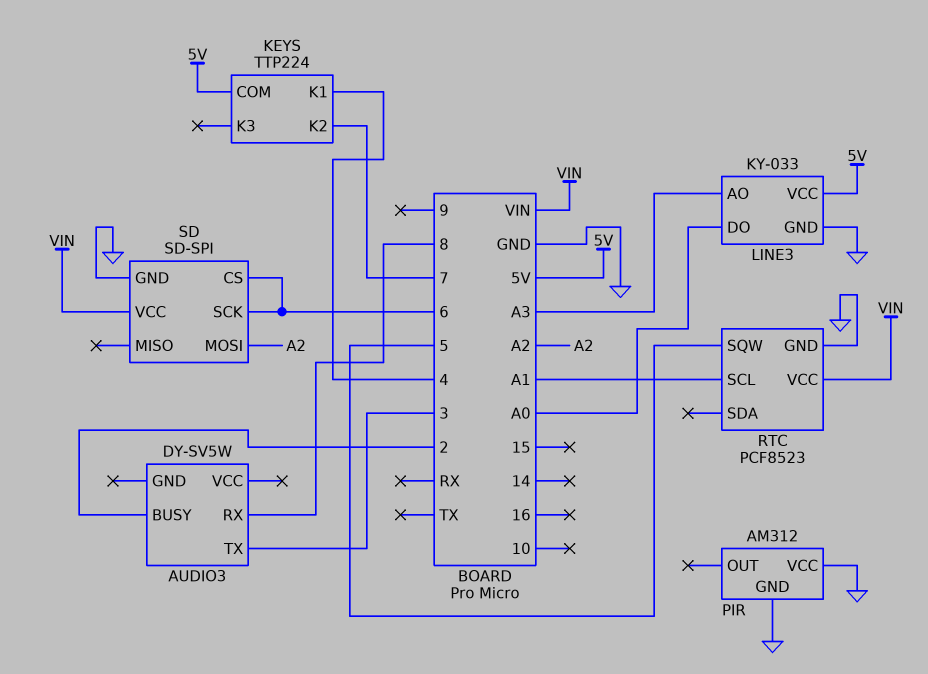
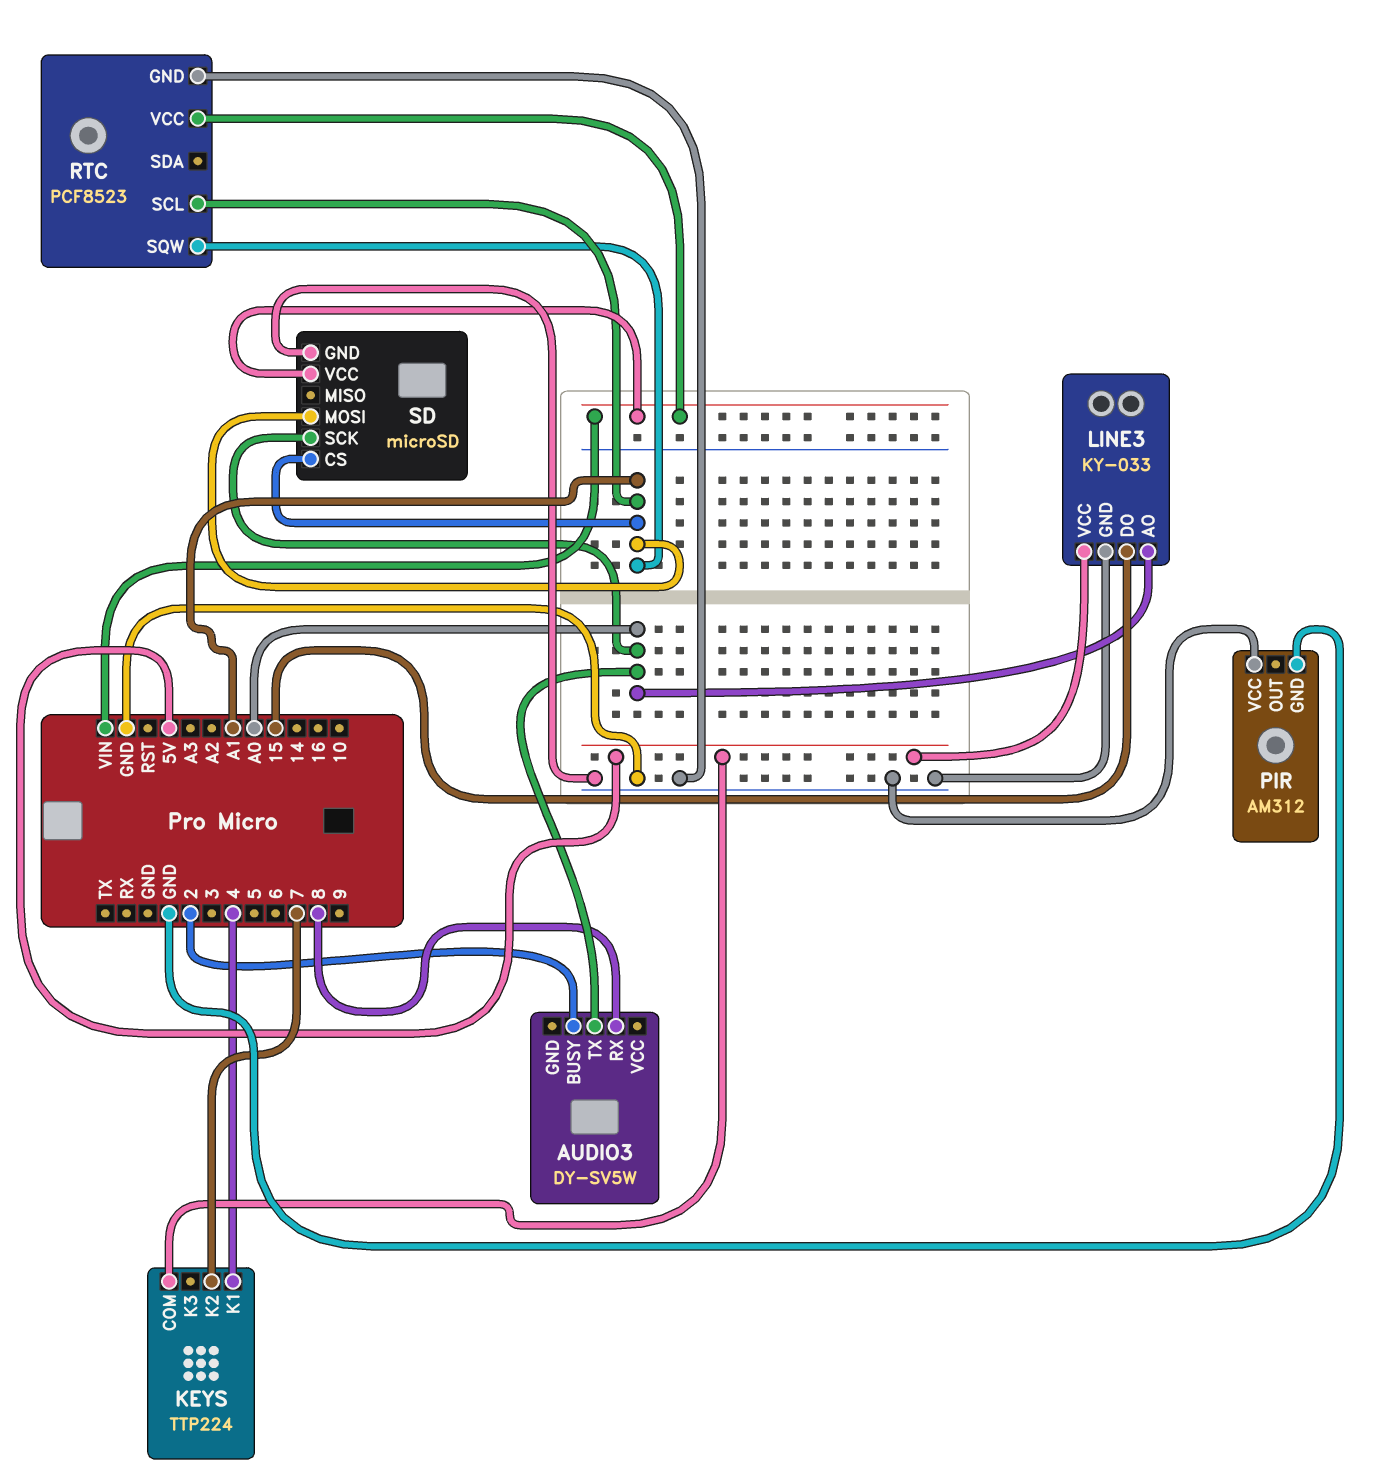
AUDIO3 pin TX: 3 -> A0
LINE3 pin AO: A3 -> A0
LINE3 pin DO: A0 -> 15
RTC pin SQW: 5 -> A1
SD: SD-SPI -> microSD
SD pin CS: 6 -> A1
SD pin MOSI: A2 -> A1
SD pin SCK: 6 -> A0

